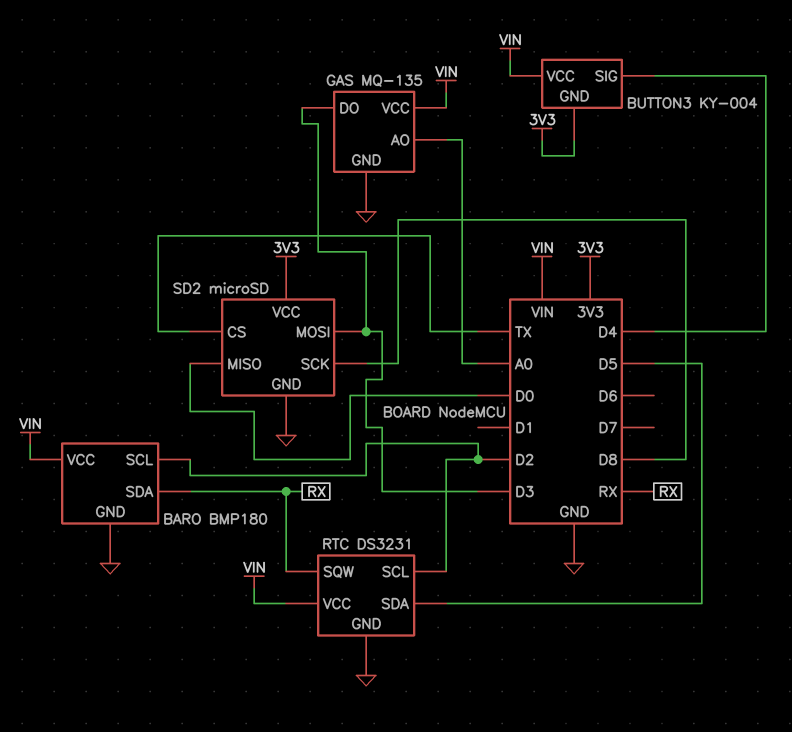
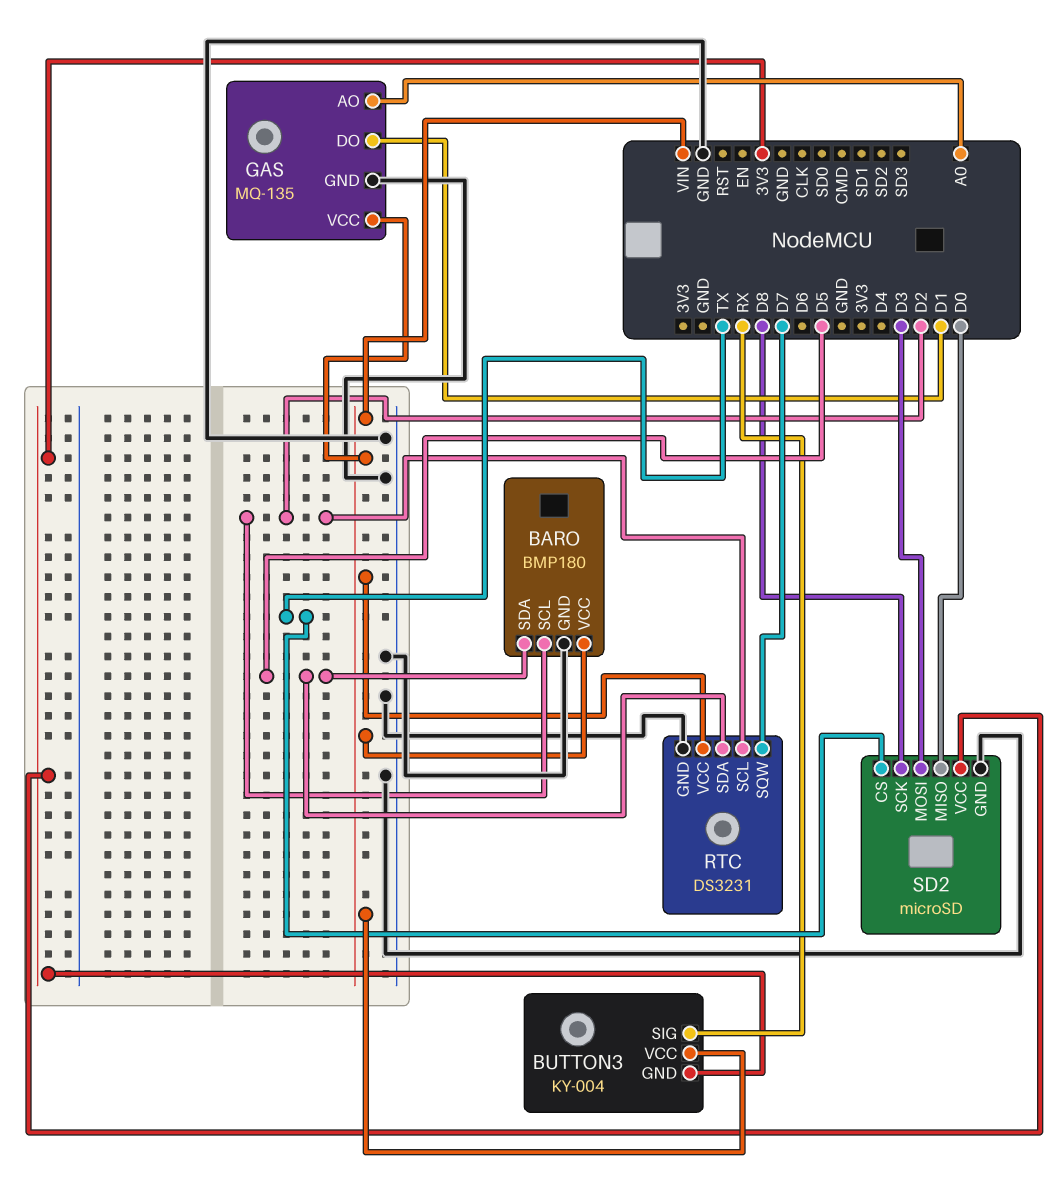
BARO pin SDA: RX -> D5
BUTTON3 pin SIG: D4 -> RX
GAS pin DO: D3 -> D1
RTC pin SQW: RX -> D7

